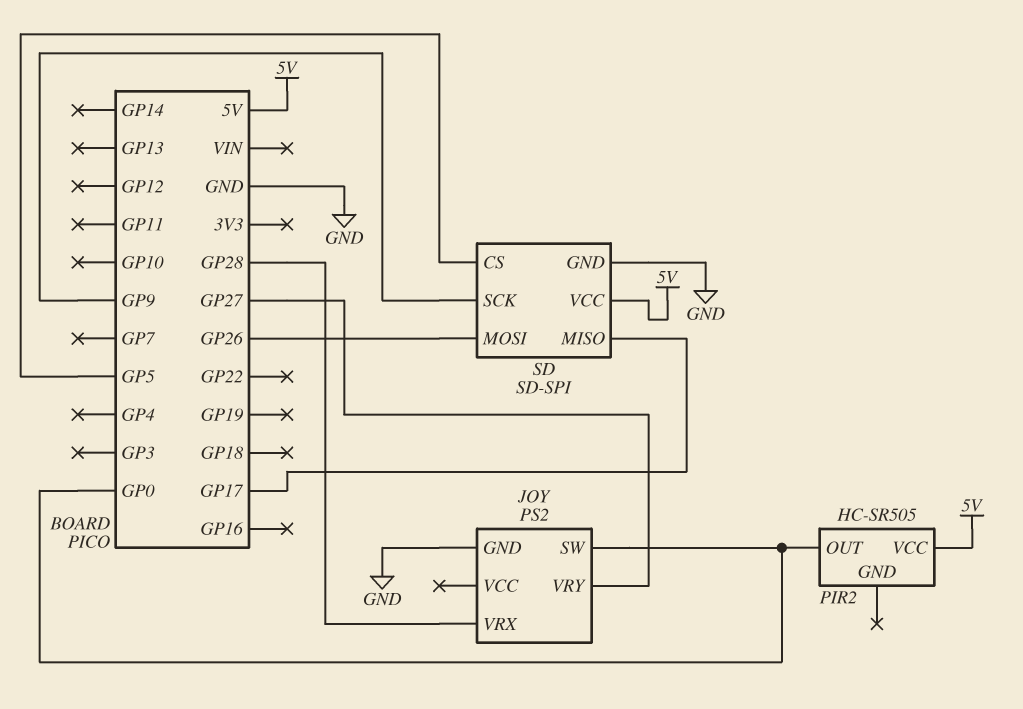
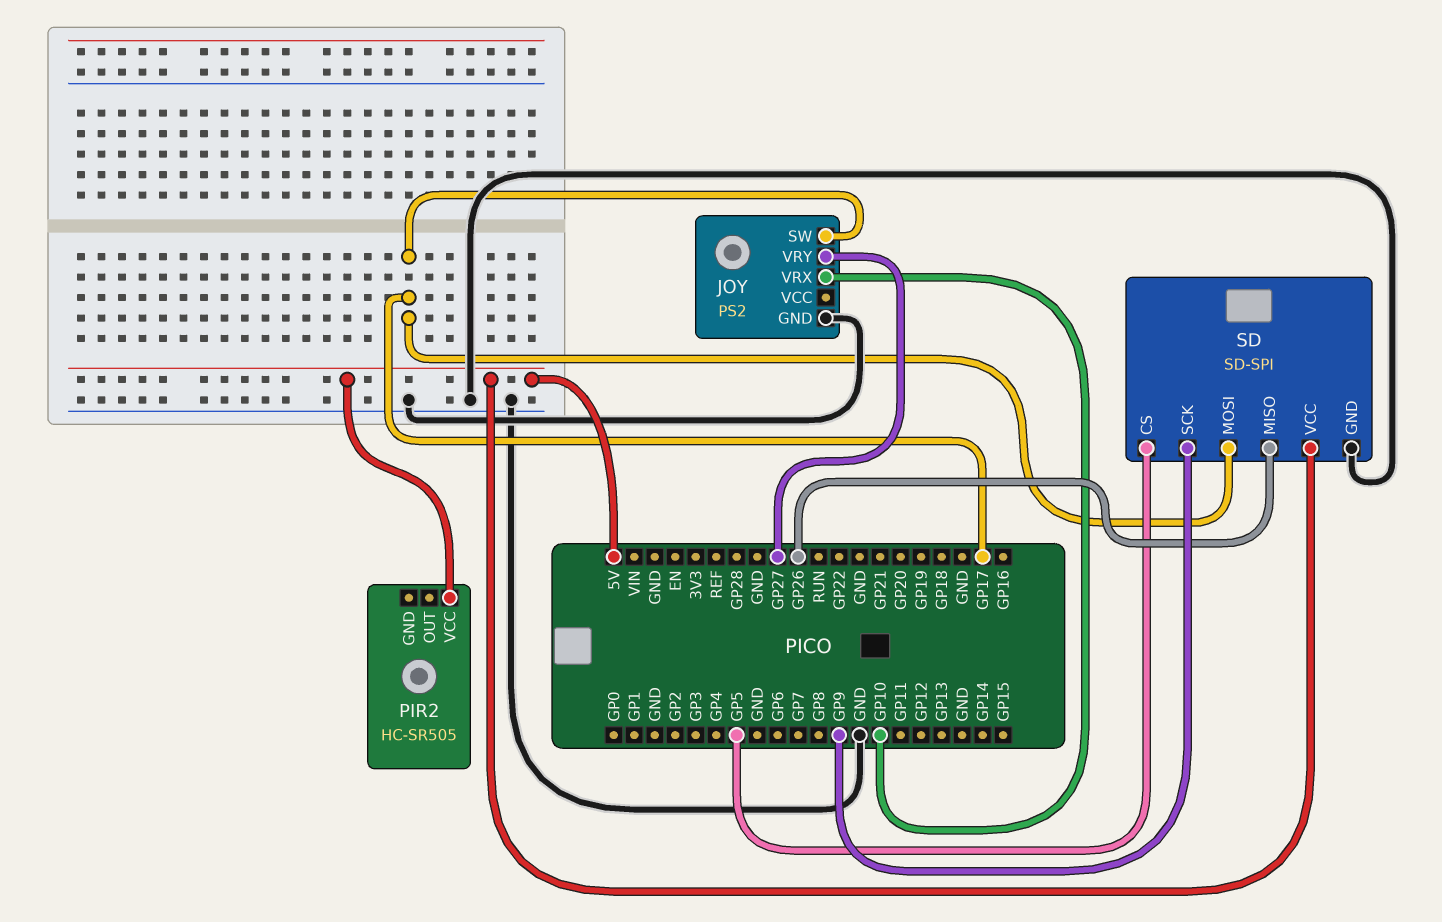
JOY pin SW: GP0 -> GP17
JOY pin VRX: GP28 -> GP10
PIR2 pin OUT: GP0 -> none
SD pin MISO: GP17 -> GP26
SD pin MOSI: GP26 -> GP17

